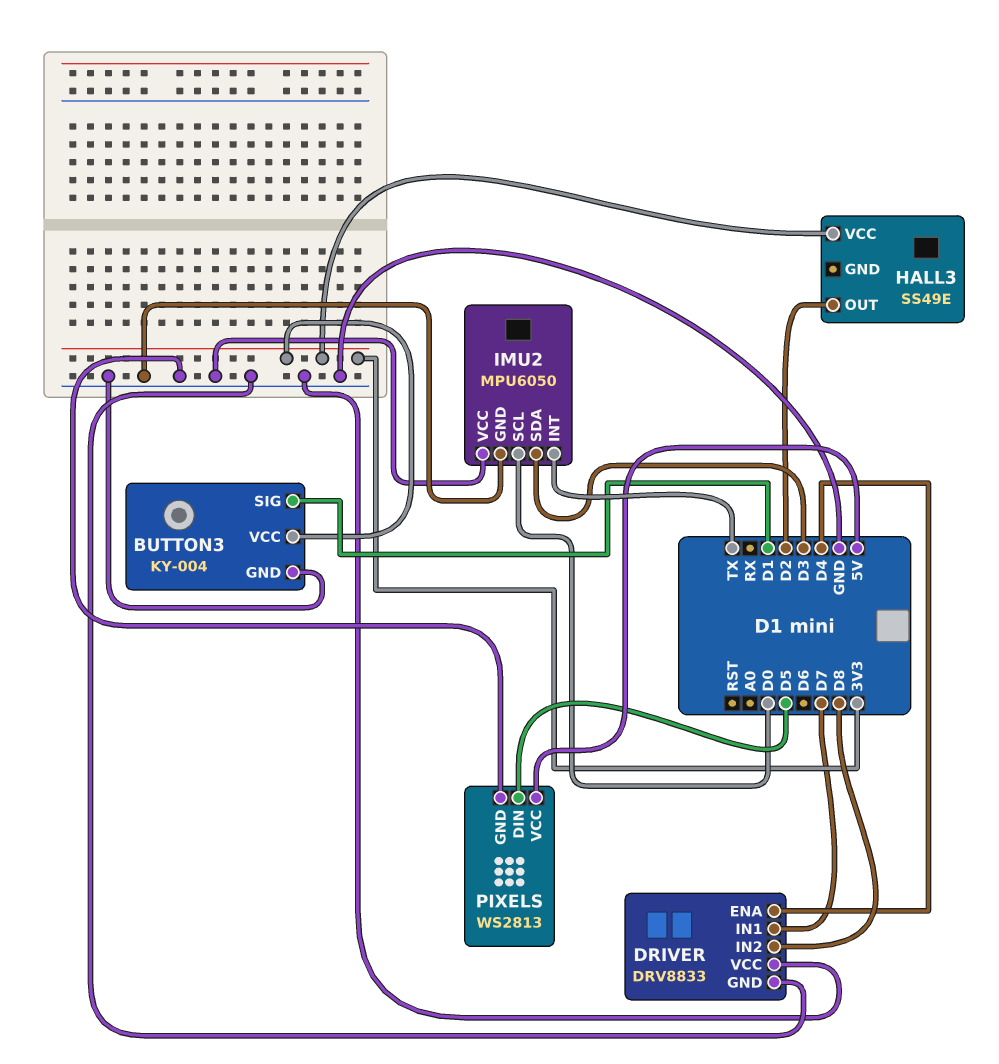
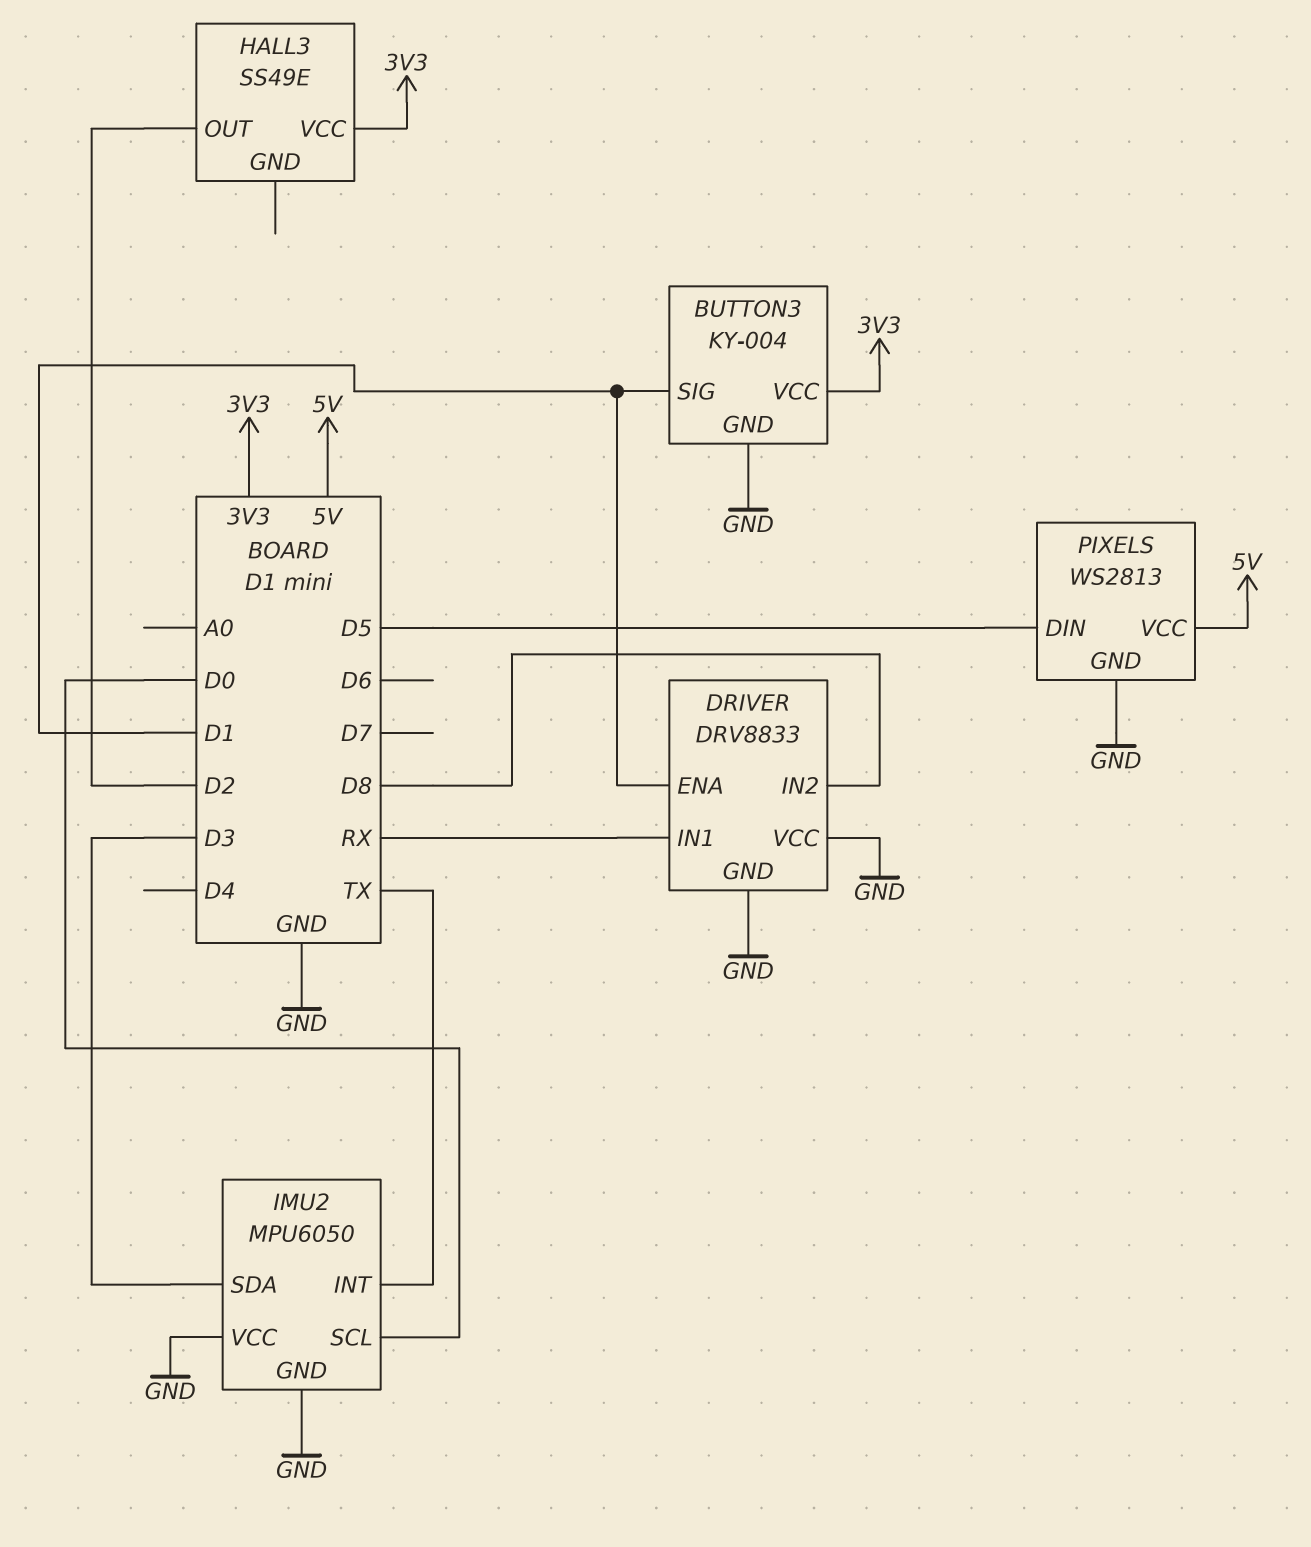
DRIVER pin ENA: D4 -> D1
DRIVER pin IN1: D7 -> RX

